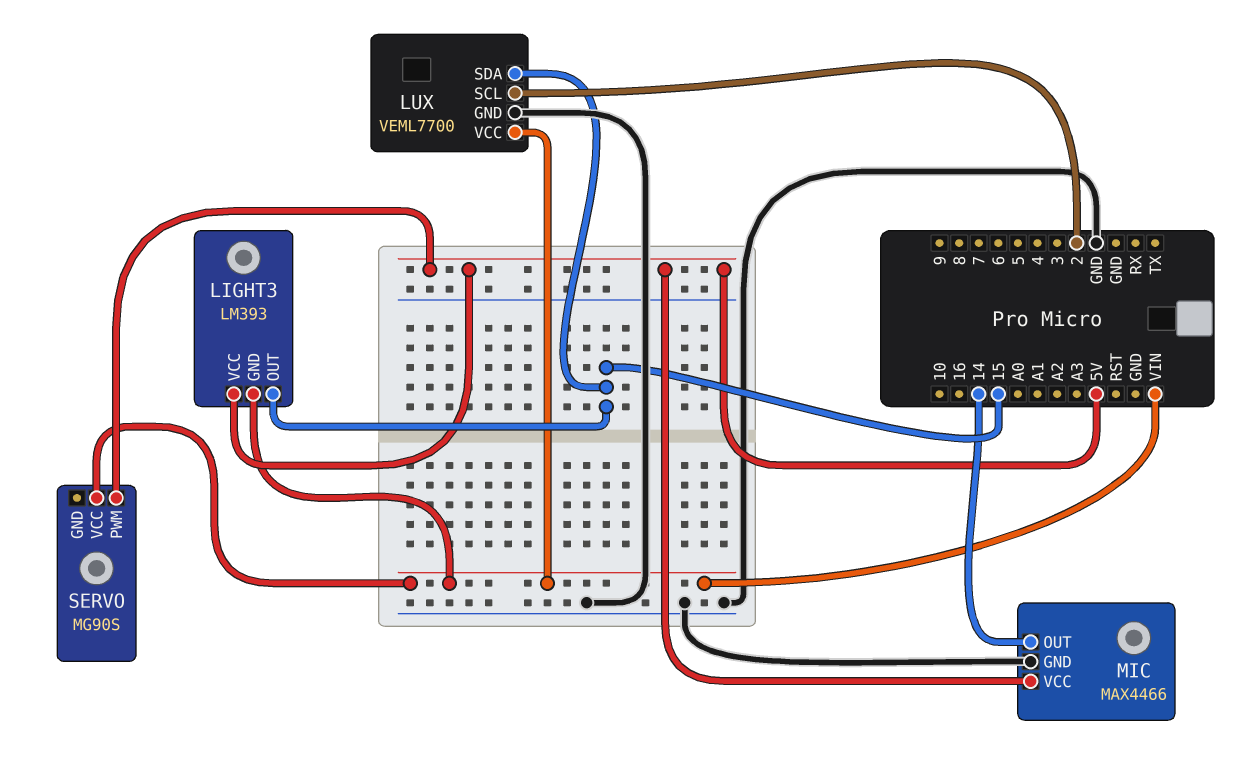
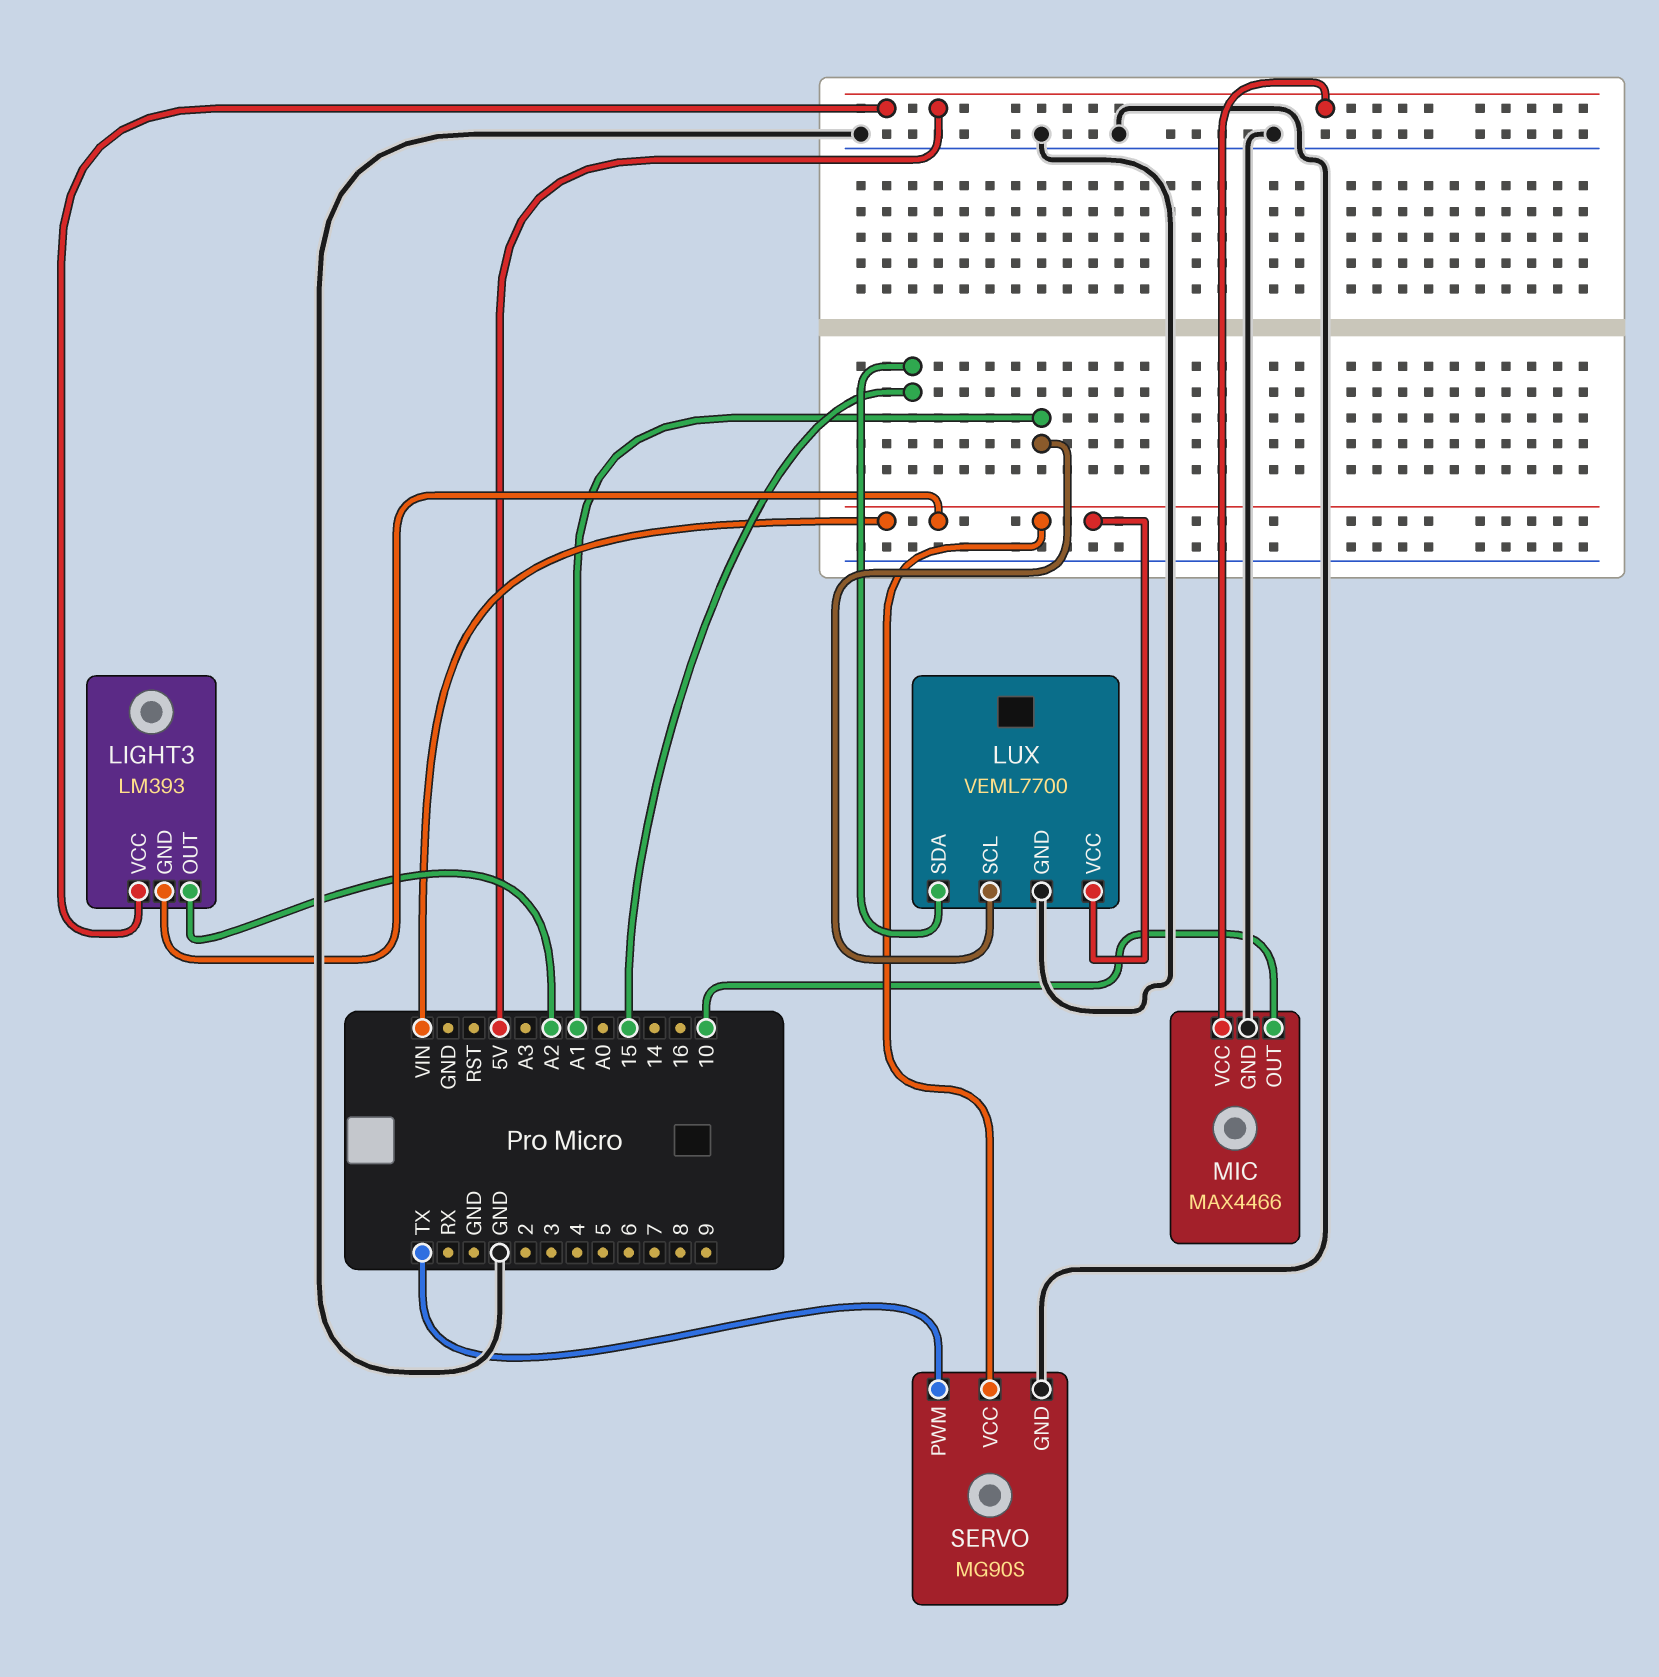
LIGHT3 pin OUT: 15 -> A2
LUX pin SCL: 2 -> A1
MIC pin OUT: 14 -> 10
SERVO pin GND: none -> GND
SERVO pin PWM: 5V -> TX

